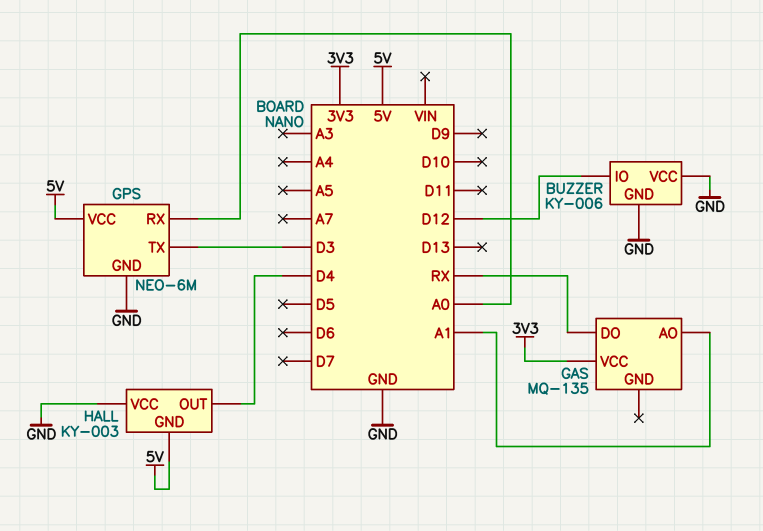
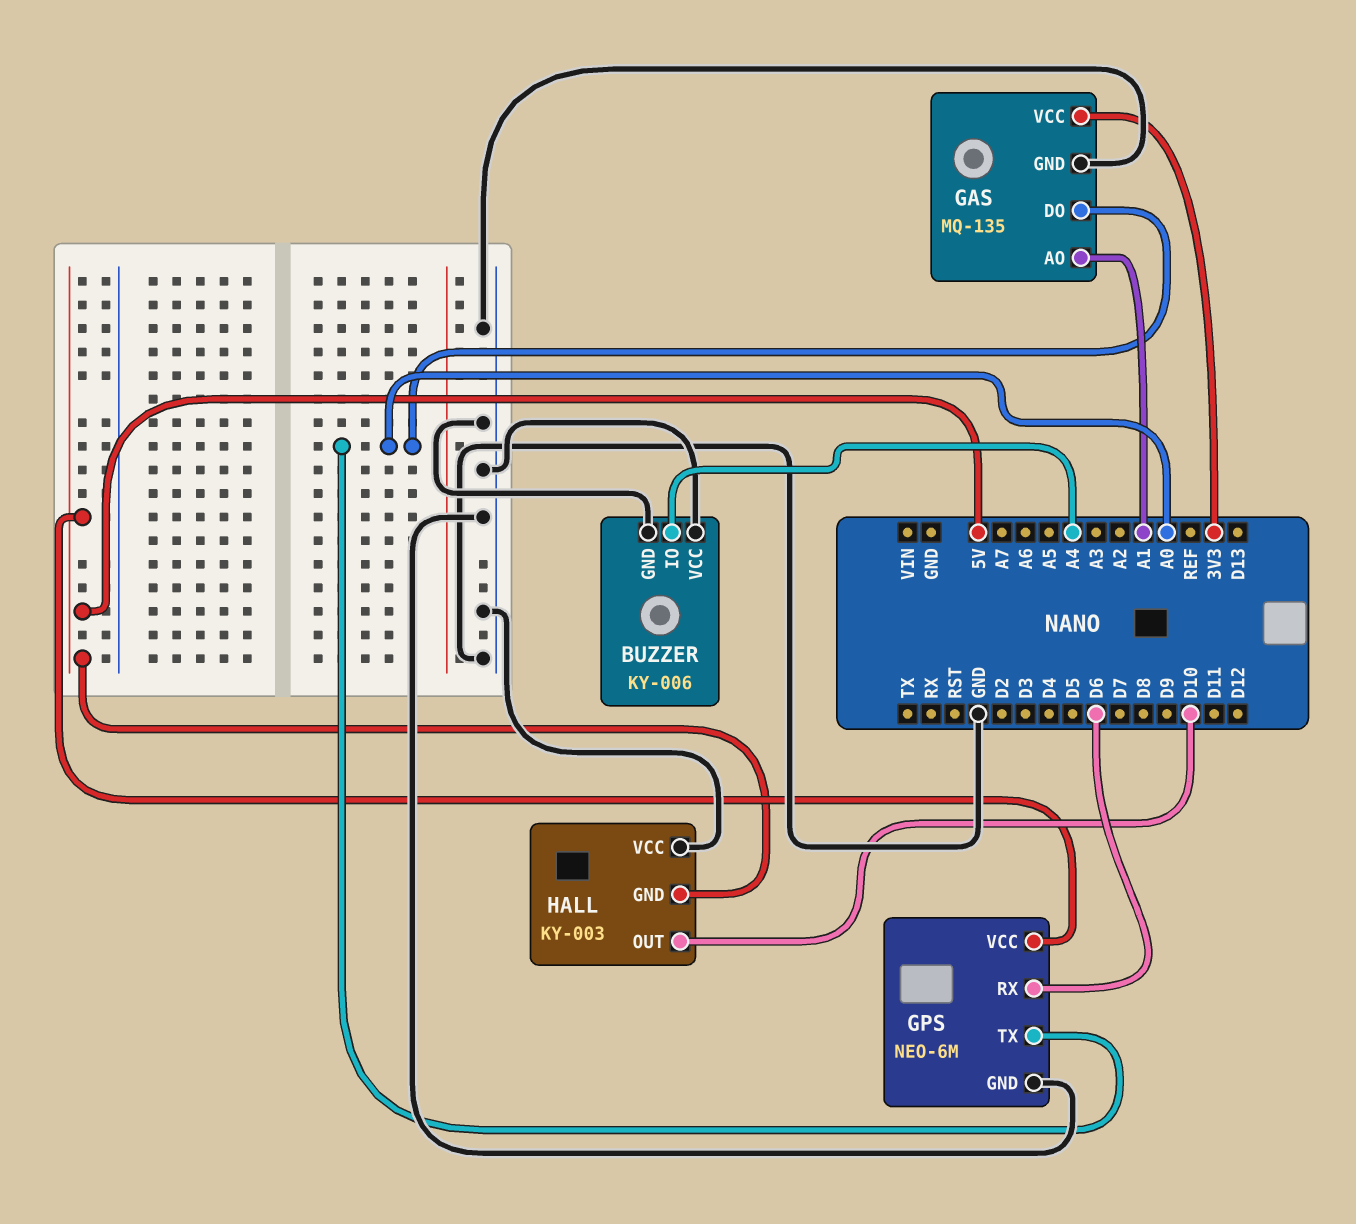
BUZZER pin IO: D12 -> A4
GAS pin DO: RX -> A0
GAS pin GND: none -> GND
GPS pin RX: A0 -> D6
GPS pin TX: D3 -> A0
HALL pin OUT: D4 -> D10

